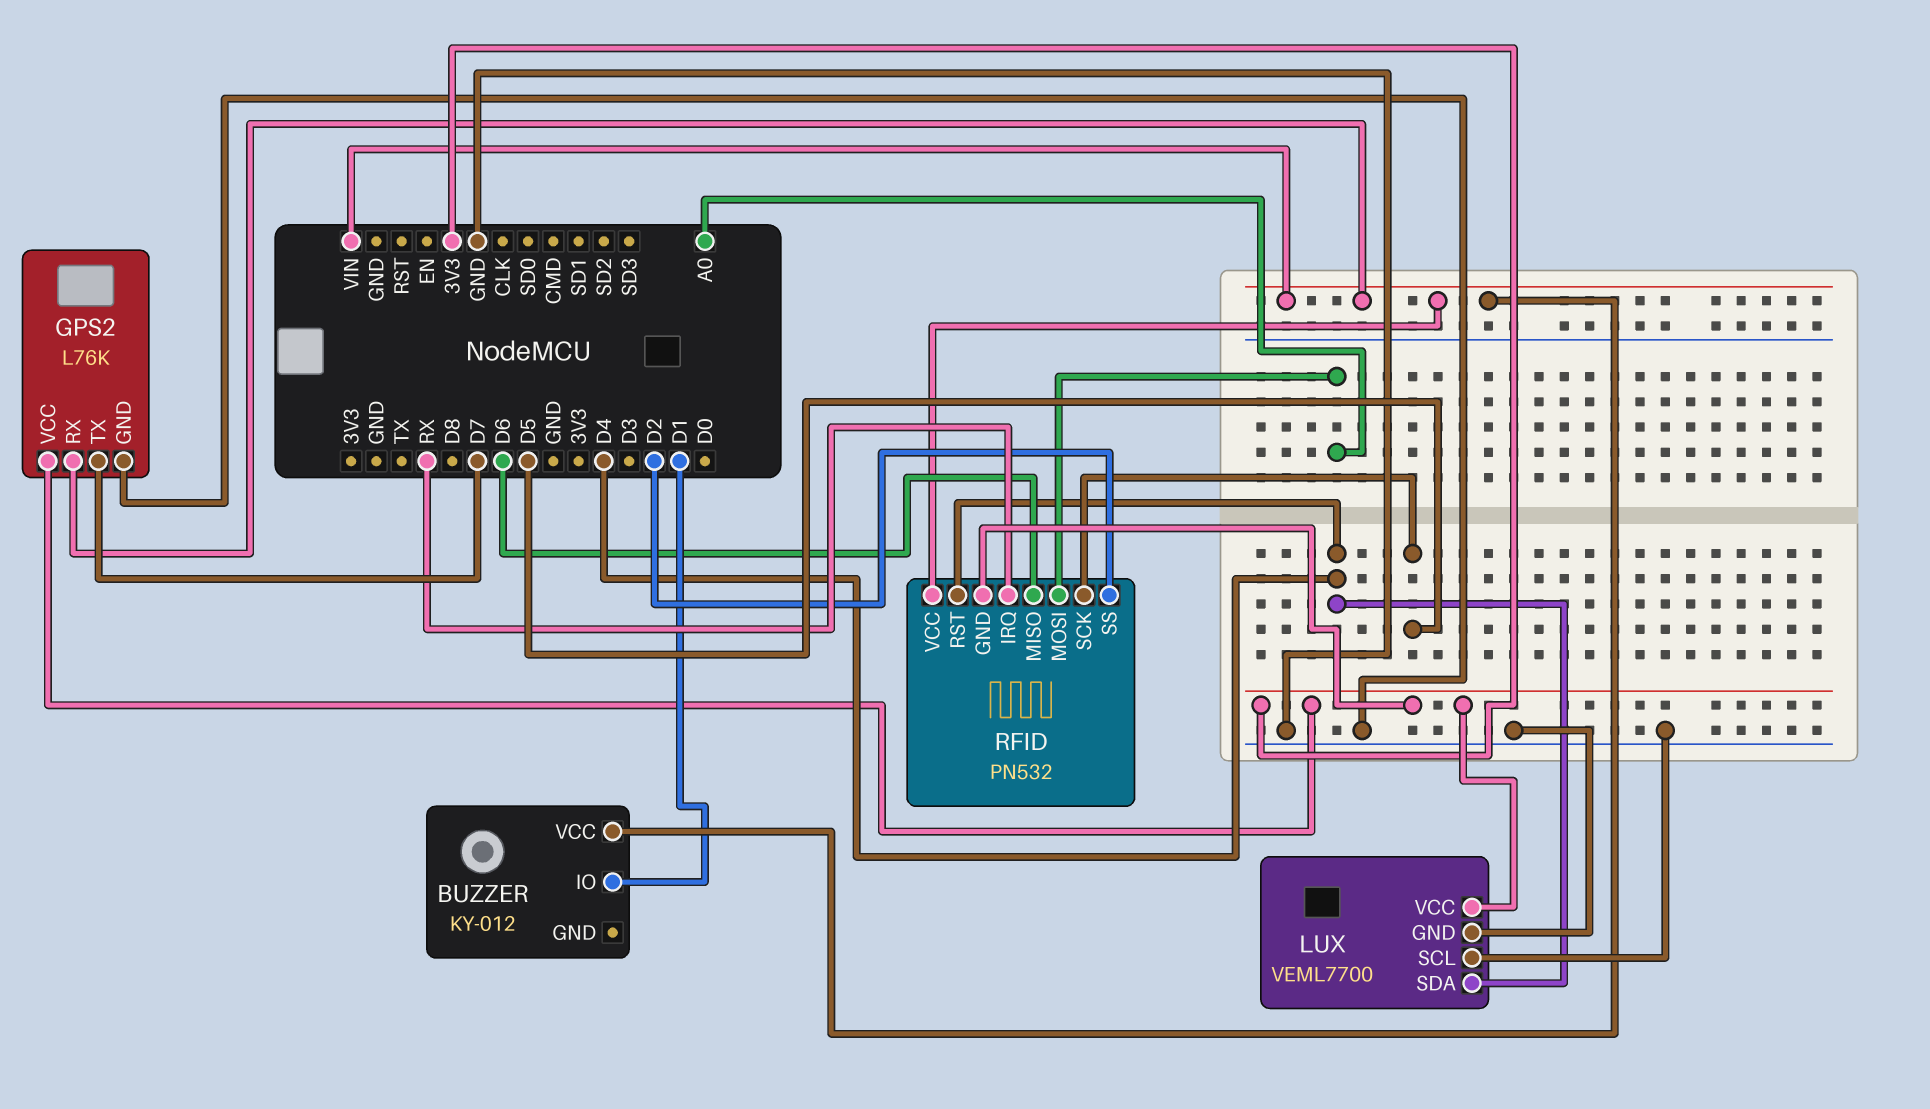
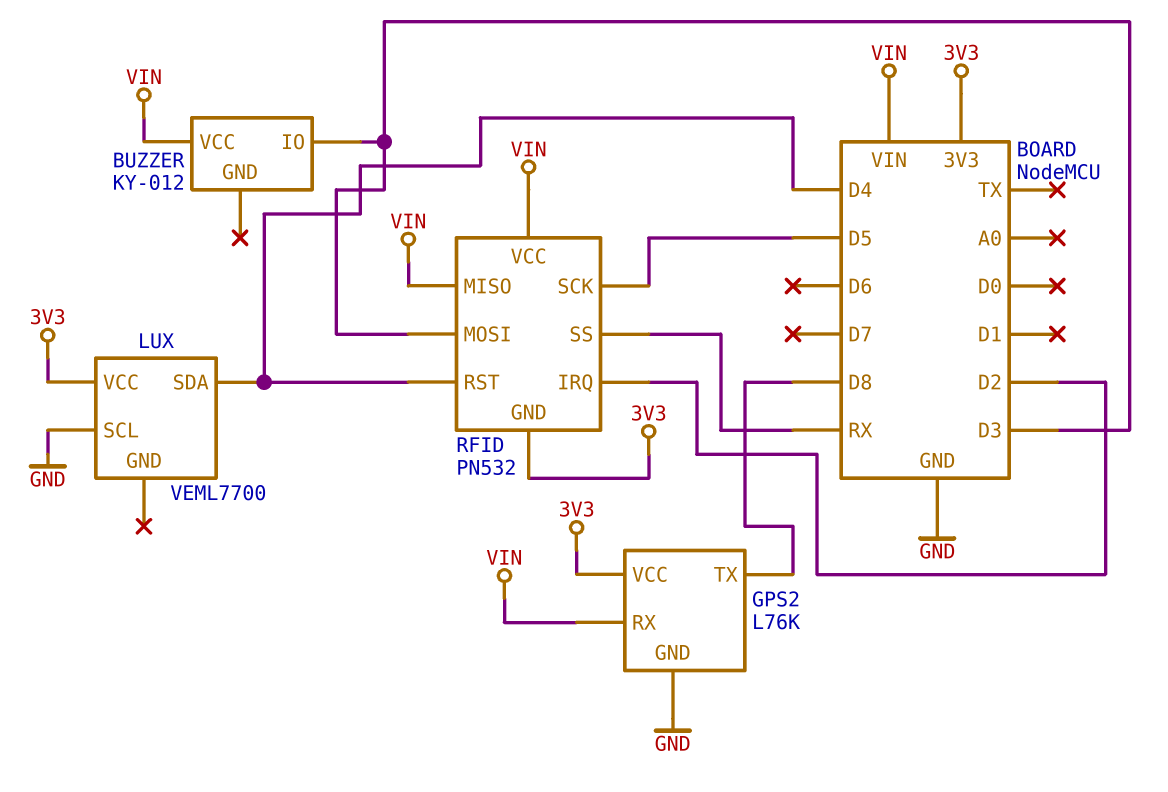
BUZZER pin IO: D1 -> D3
GPS2 pin TX: D7 -> D8
LUX pin GND: GND -> none
RFID pin IRQ: RX -> D2
RFID pin MISO: D6 -> VIN
RFID pin MOSI: A0 -> D3
RFID pin SS: D2 -> RX

